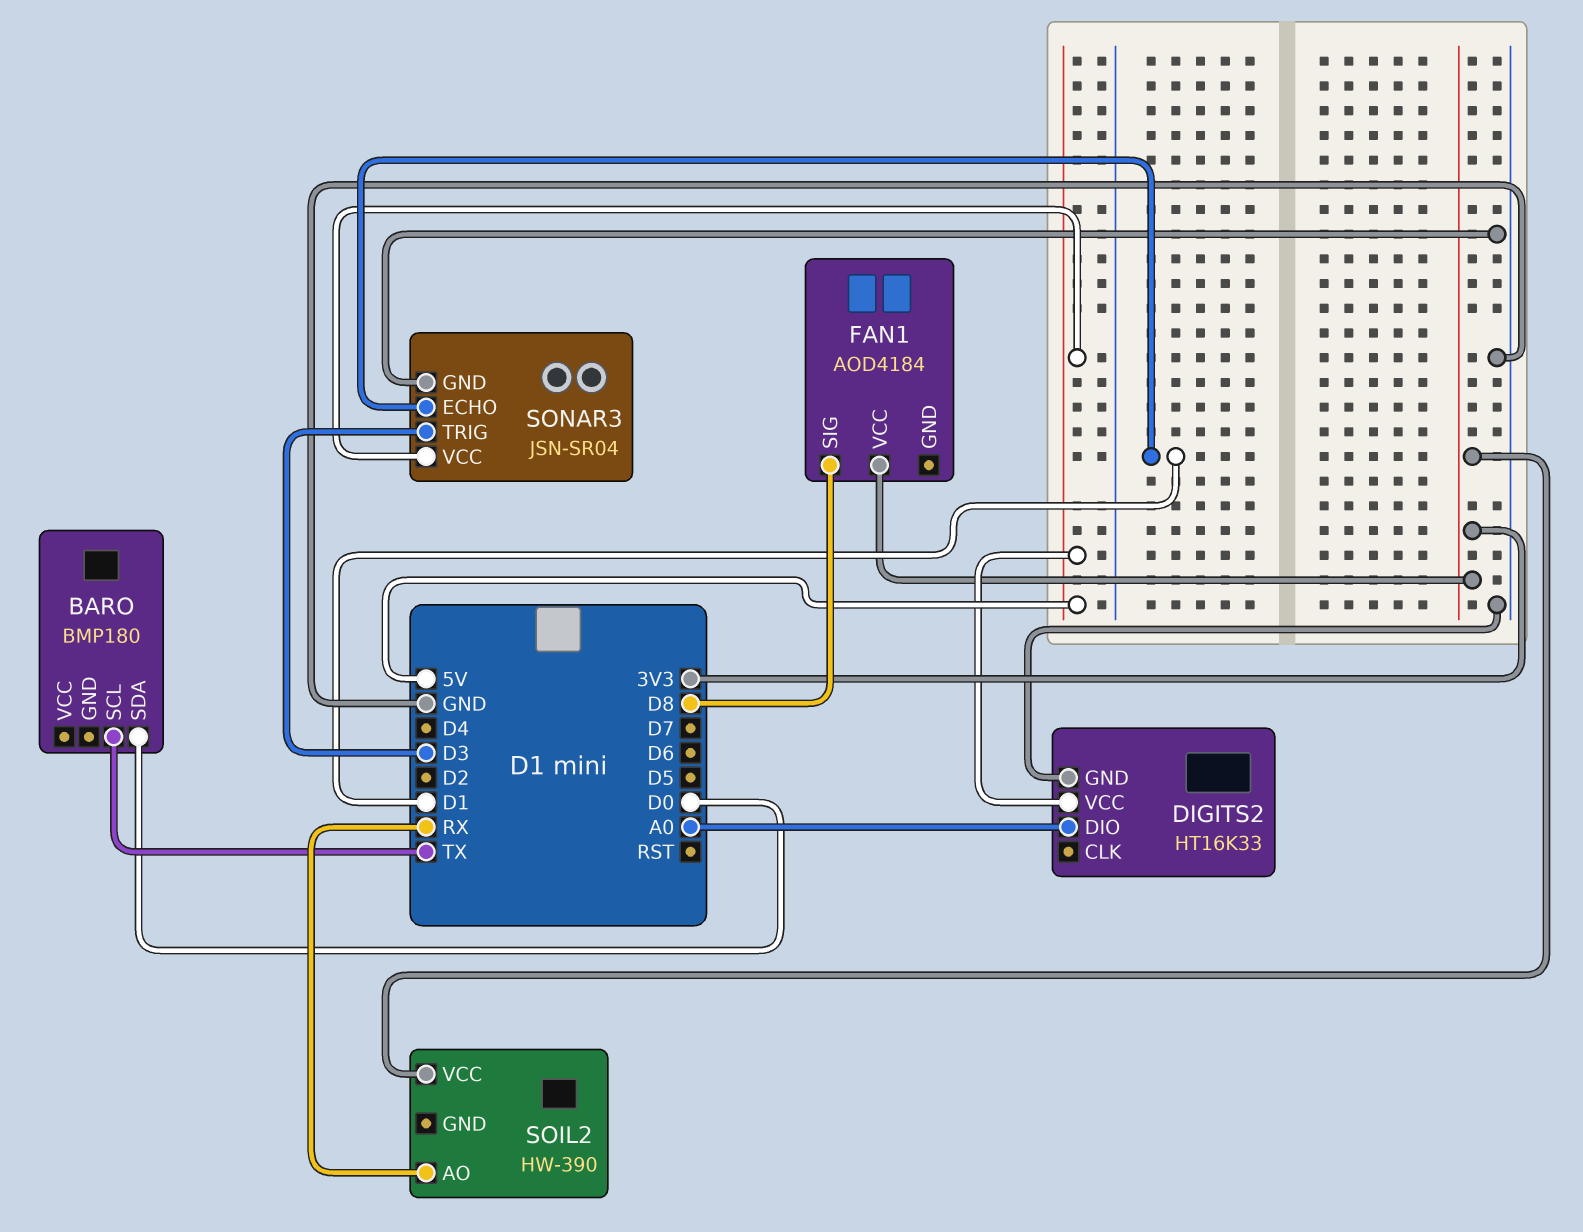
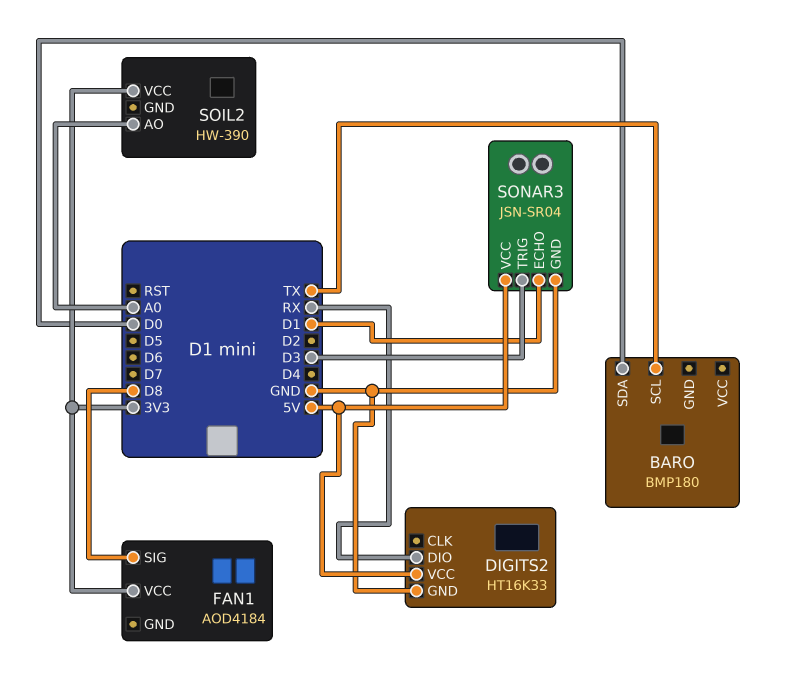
DIGITS2 pin DIO: A0 -> RX
SOIL2 pin AO: RX -> A0

